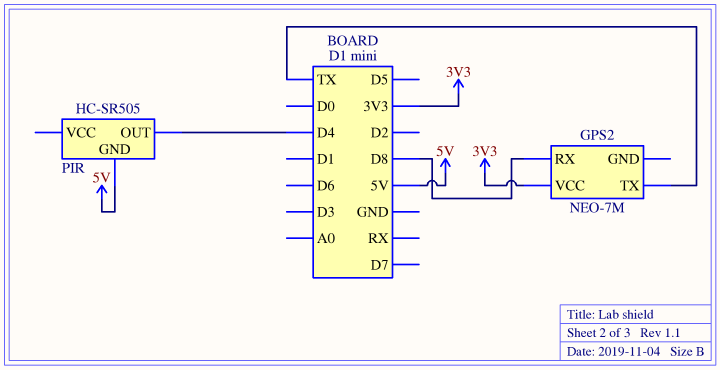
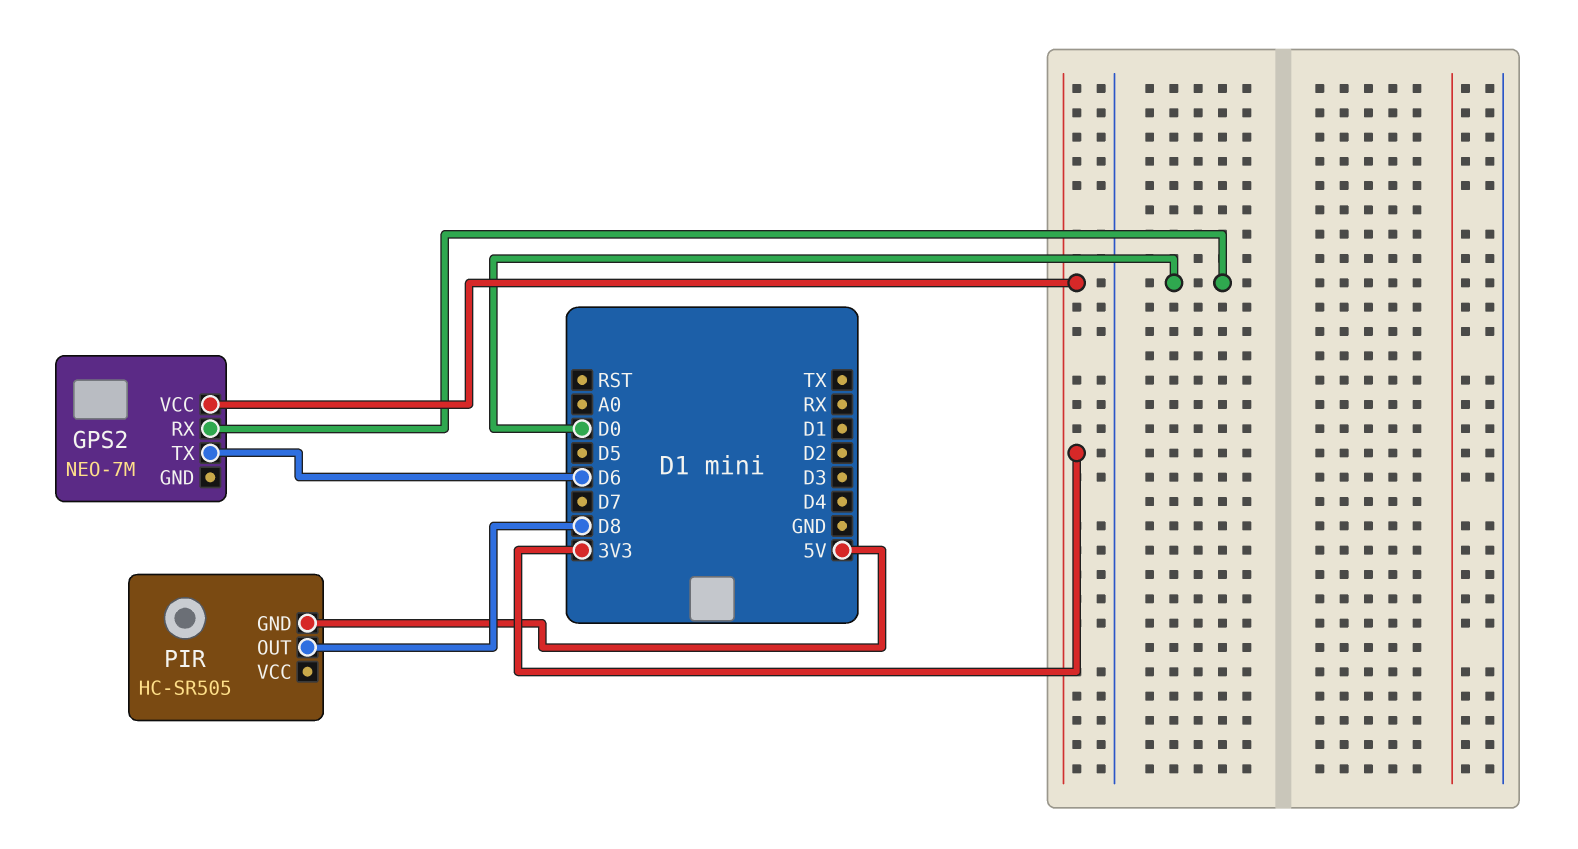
GPS2 pin RX: D8 -> D0
GPS2 pin TX: TX -> D6
PIR pin OUT: D4 -> D8

